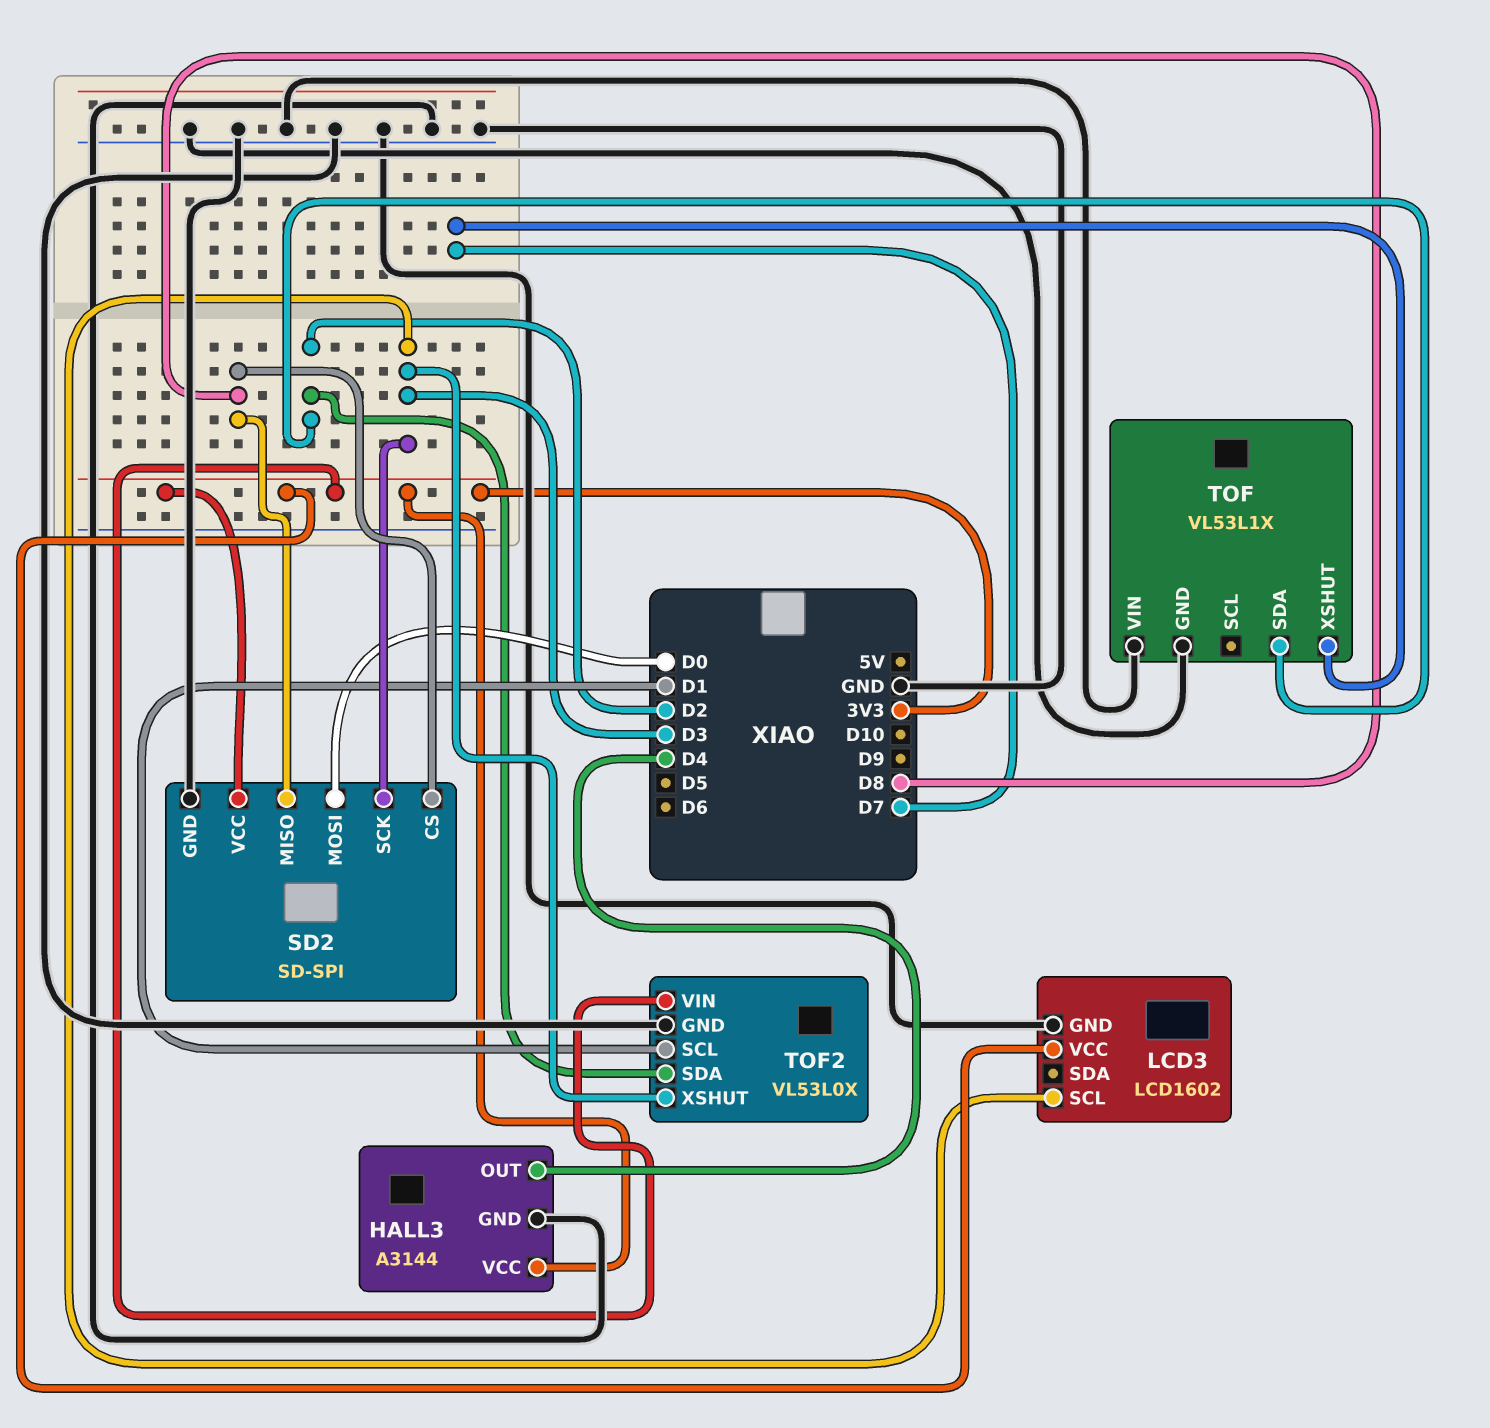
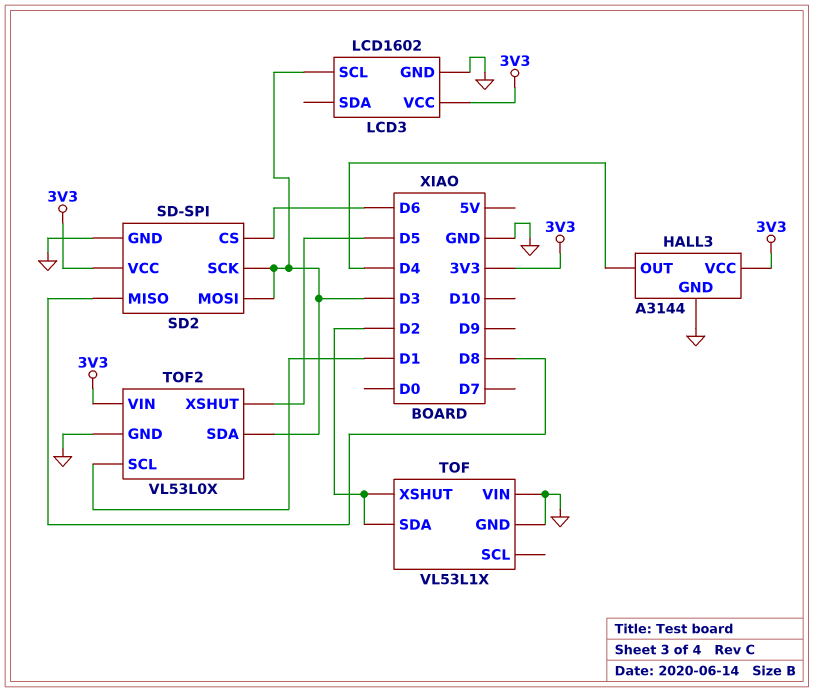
SD2 pin CS: D8 -> D6
SD2 pin MOSI: D0 -> D3
TOF pin XSHUT: D7 -> D2
TOF2 pin SDA: D2 -> D3
TOF2 pin XSHUT: D3 -> D5

